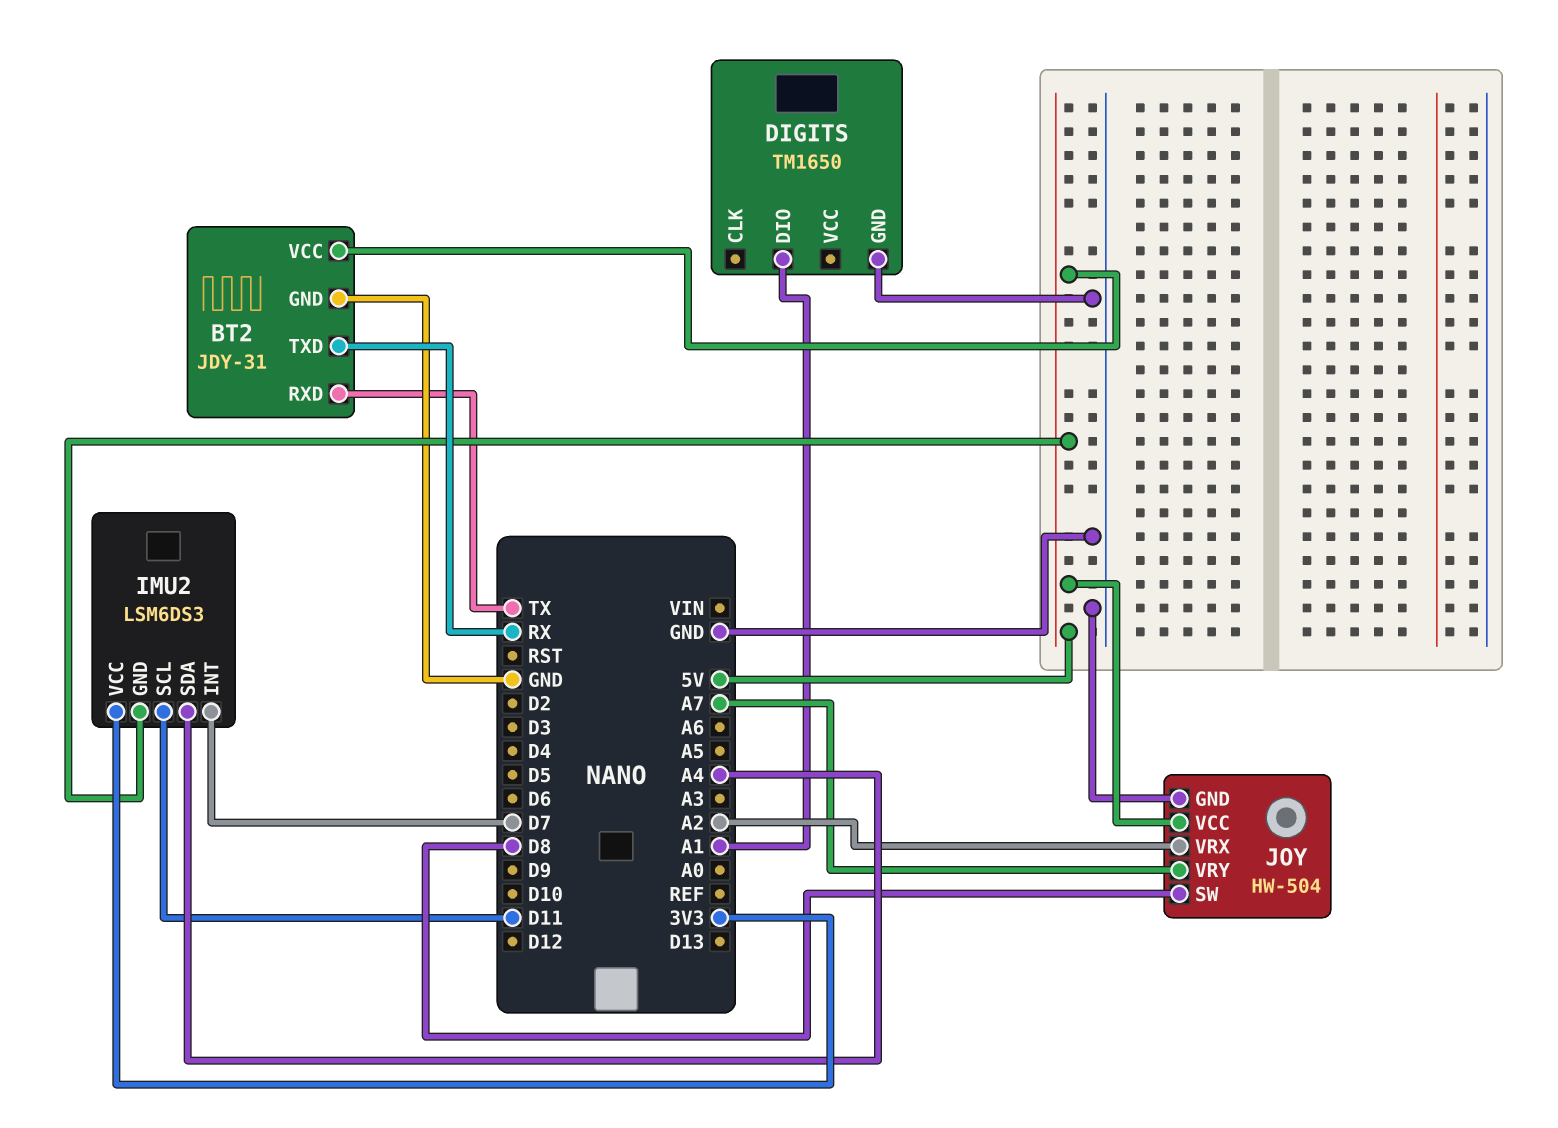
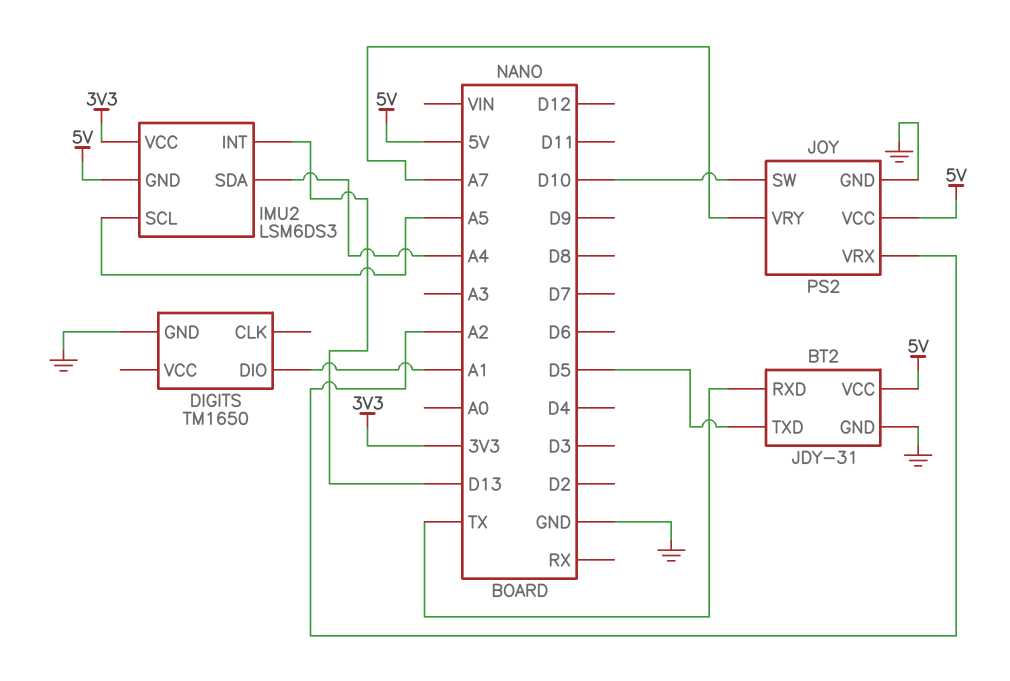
BT2 pin TXD: RX -> D5
IMU2 pin INT: D7 -> D13
IMU2 pin SCL: D11 -> A5
JOY: HW-504 -> PS2
JOY pin SW: D8 -> D10

